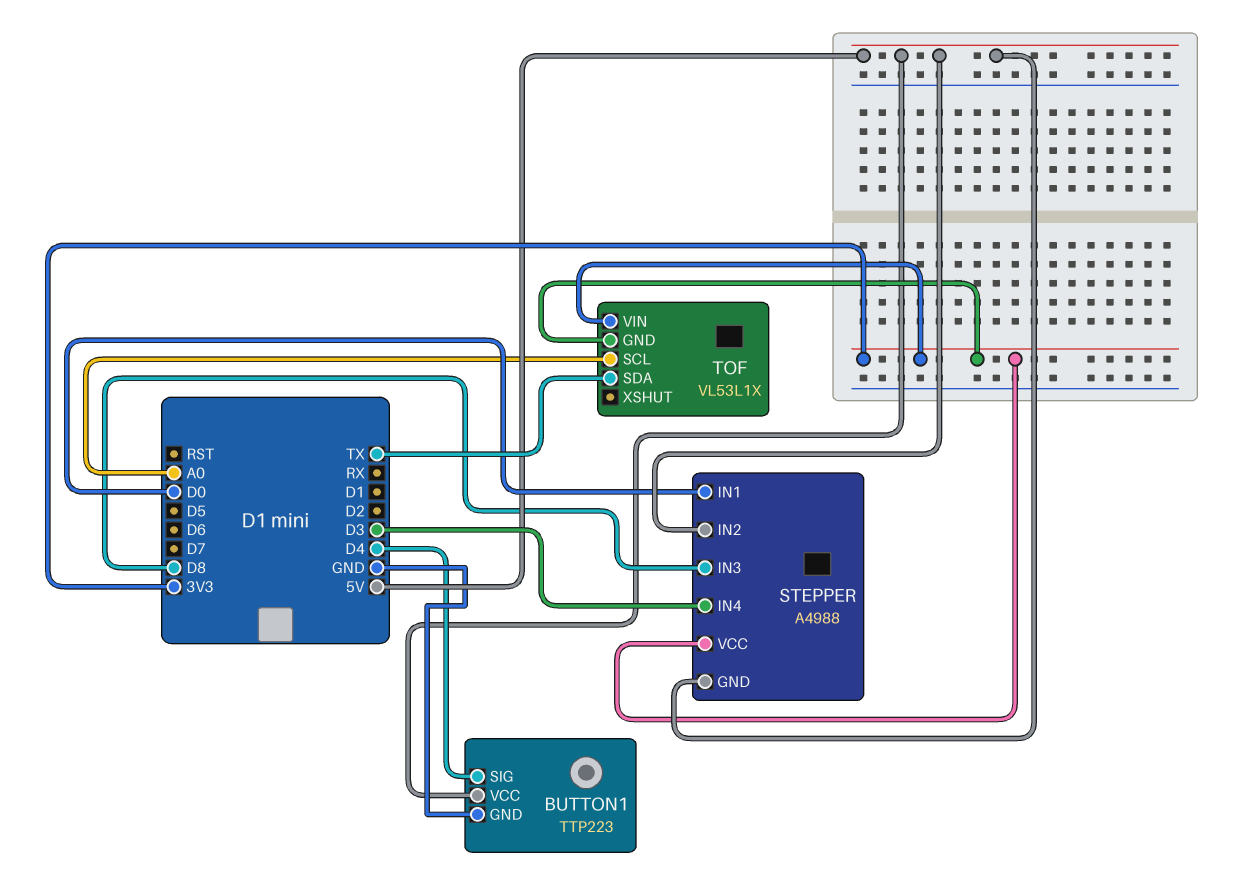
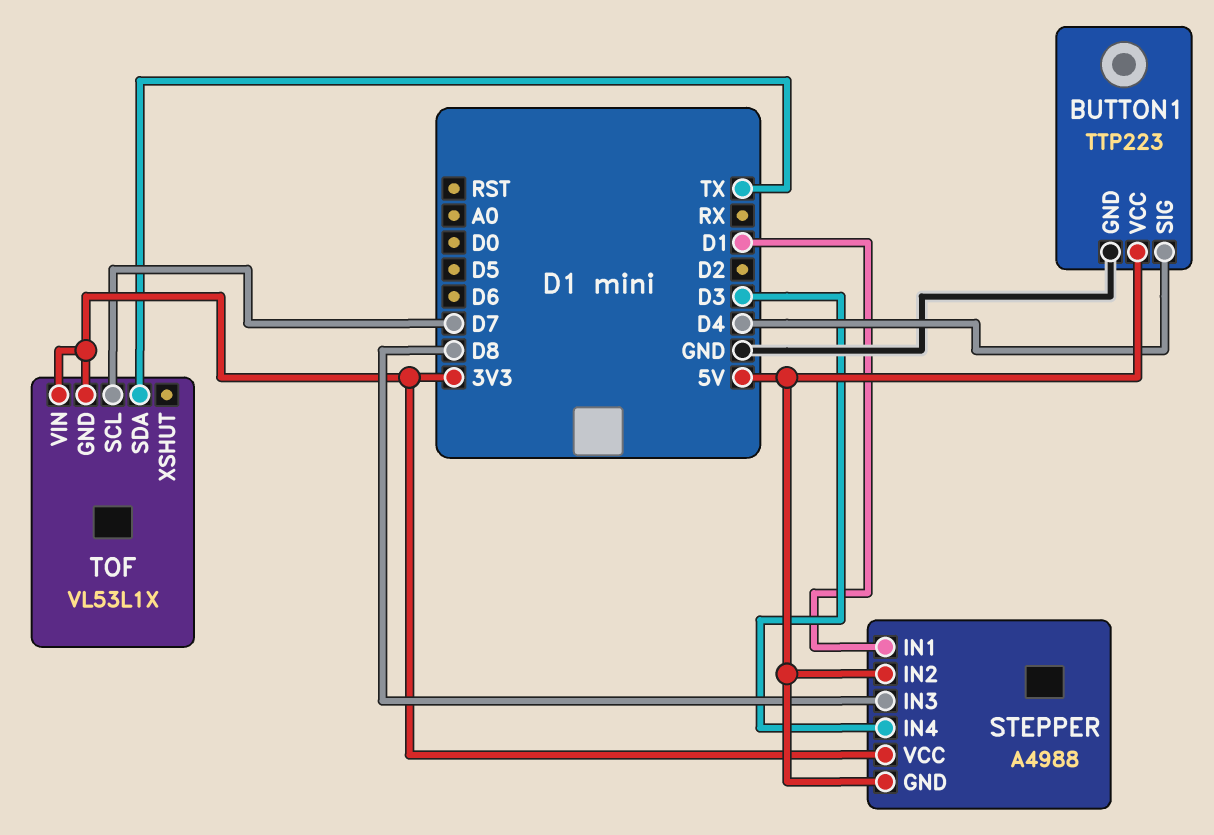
STEPPER pin IN1: D0 -> D1
TOF pin SCL: A0 -> D7

